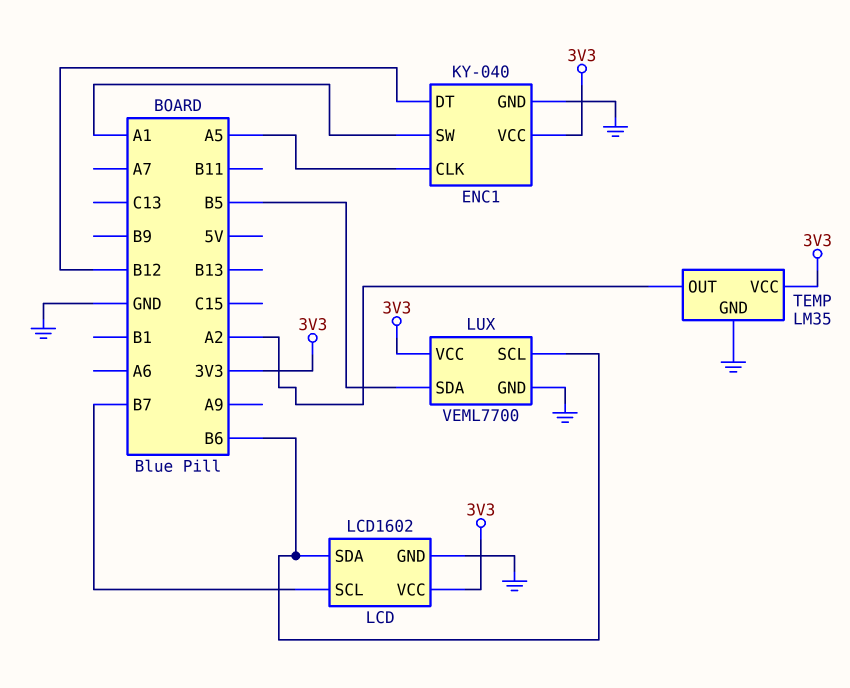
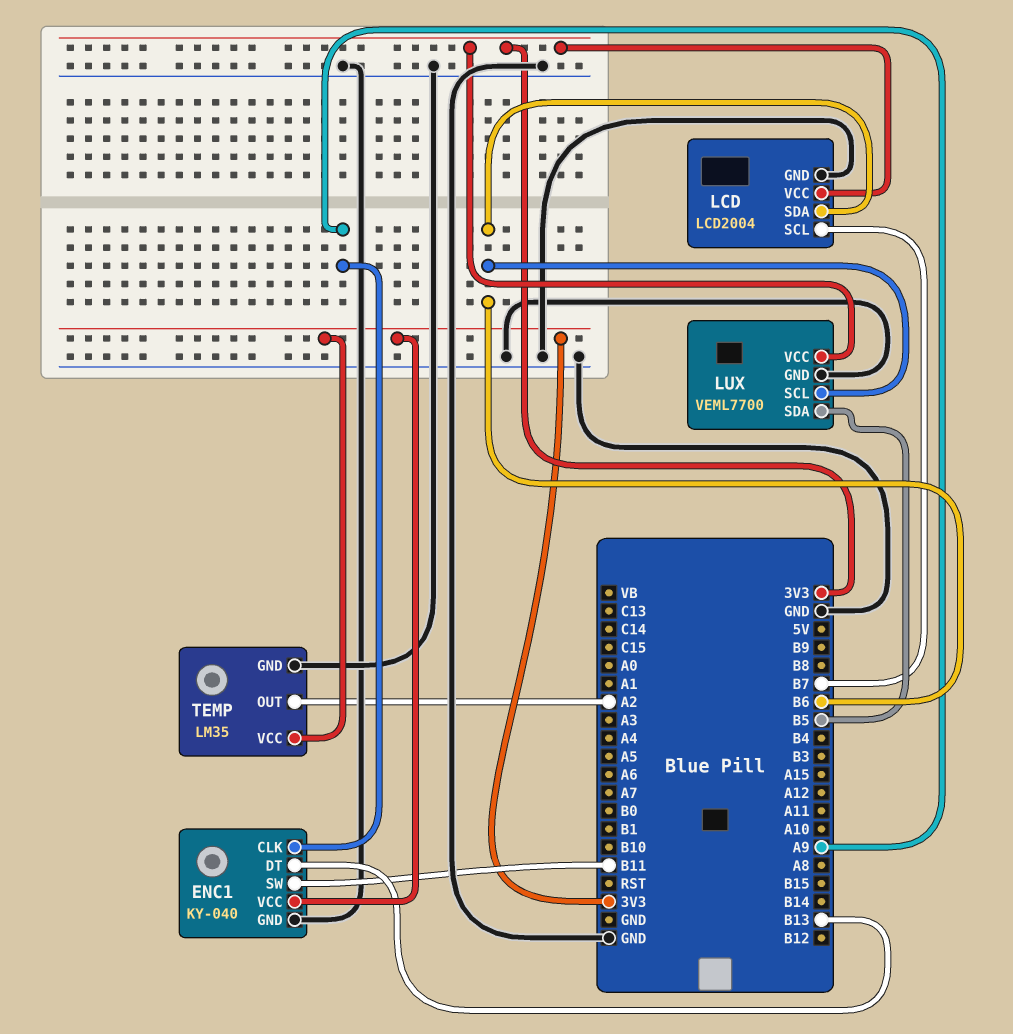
ENC1 pin CLK: A5 -> A9
ENC1 pin DT: B12 -> B13
ENC1 pin SW: A1 -> B11
LCD: LCD1602 -> LCD2004

